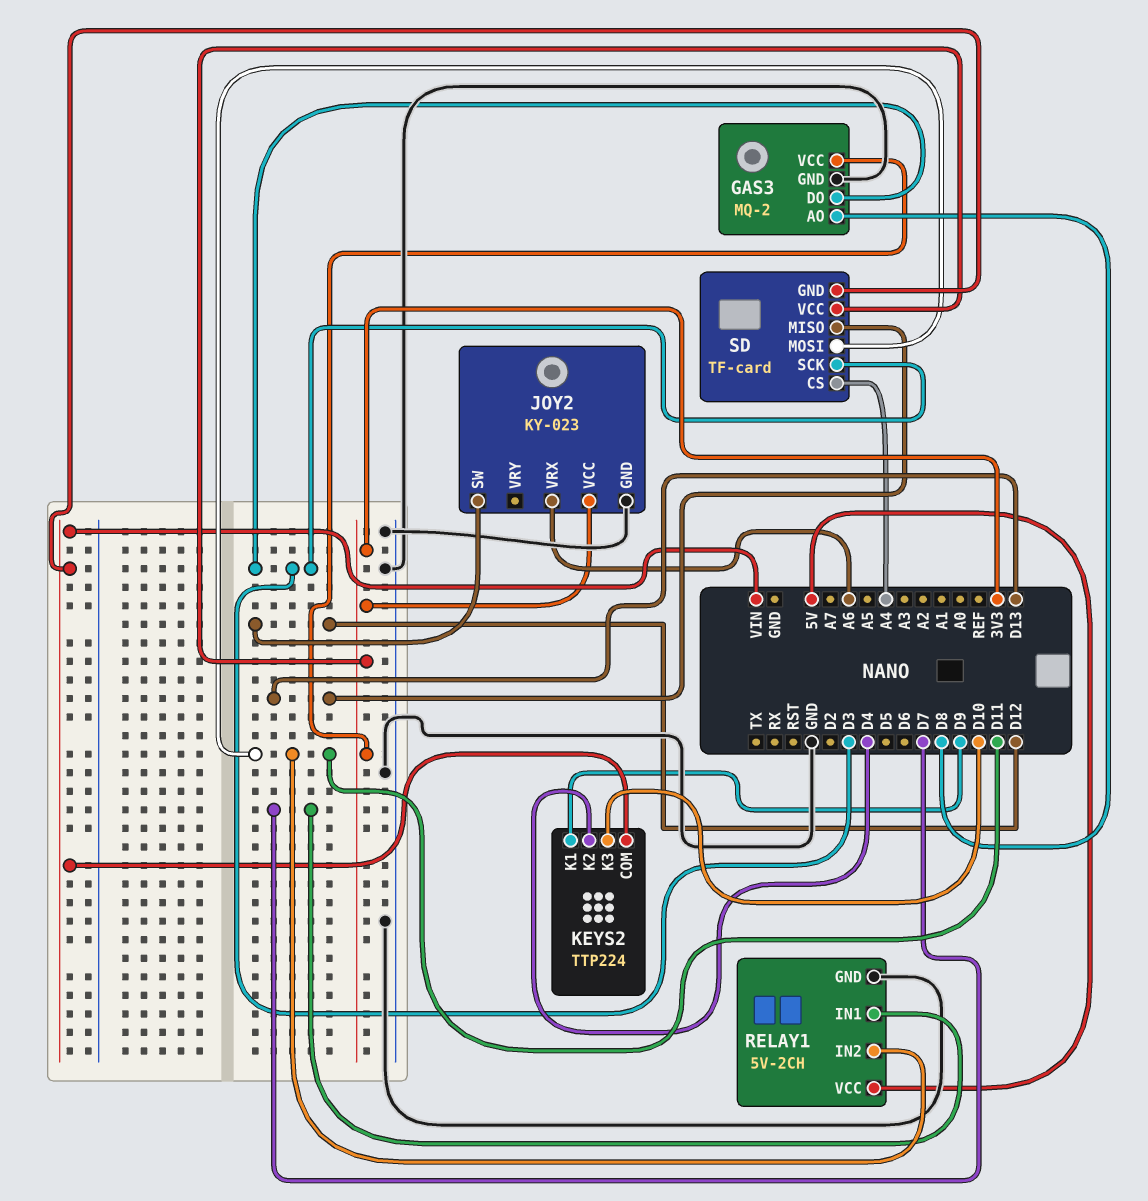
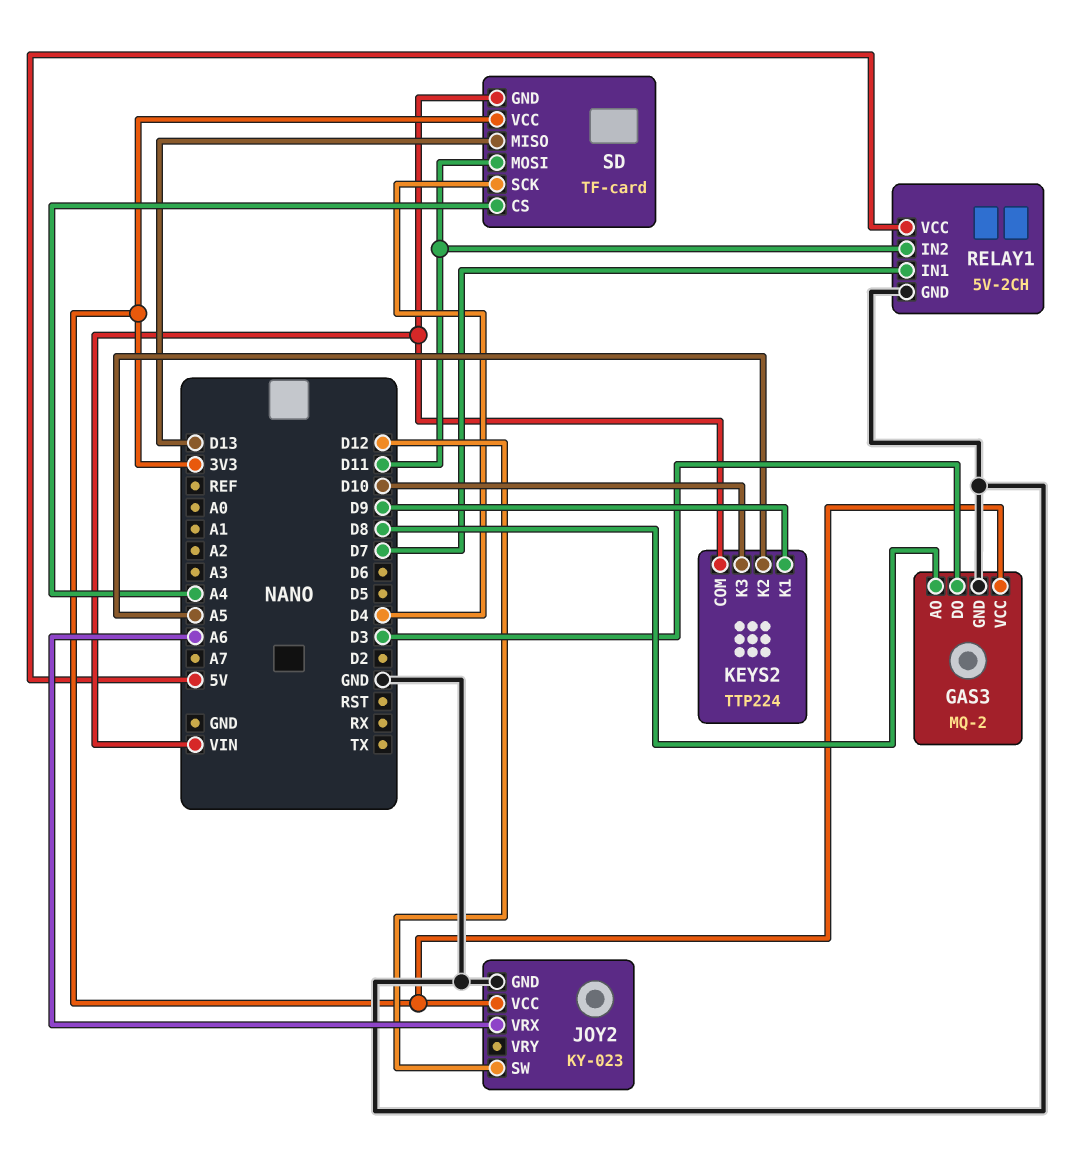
KEYS2 pin K2: D4 -> A5
SD pin SCK: D3 -> D4

